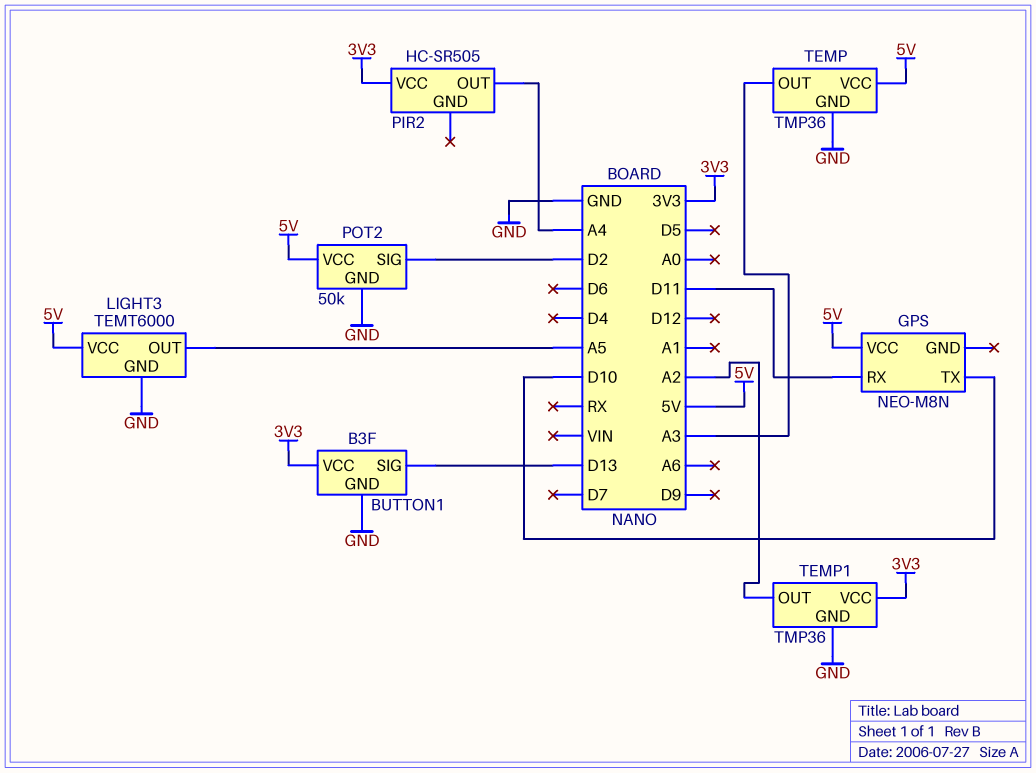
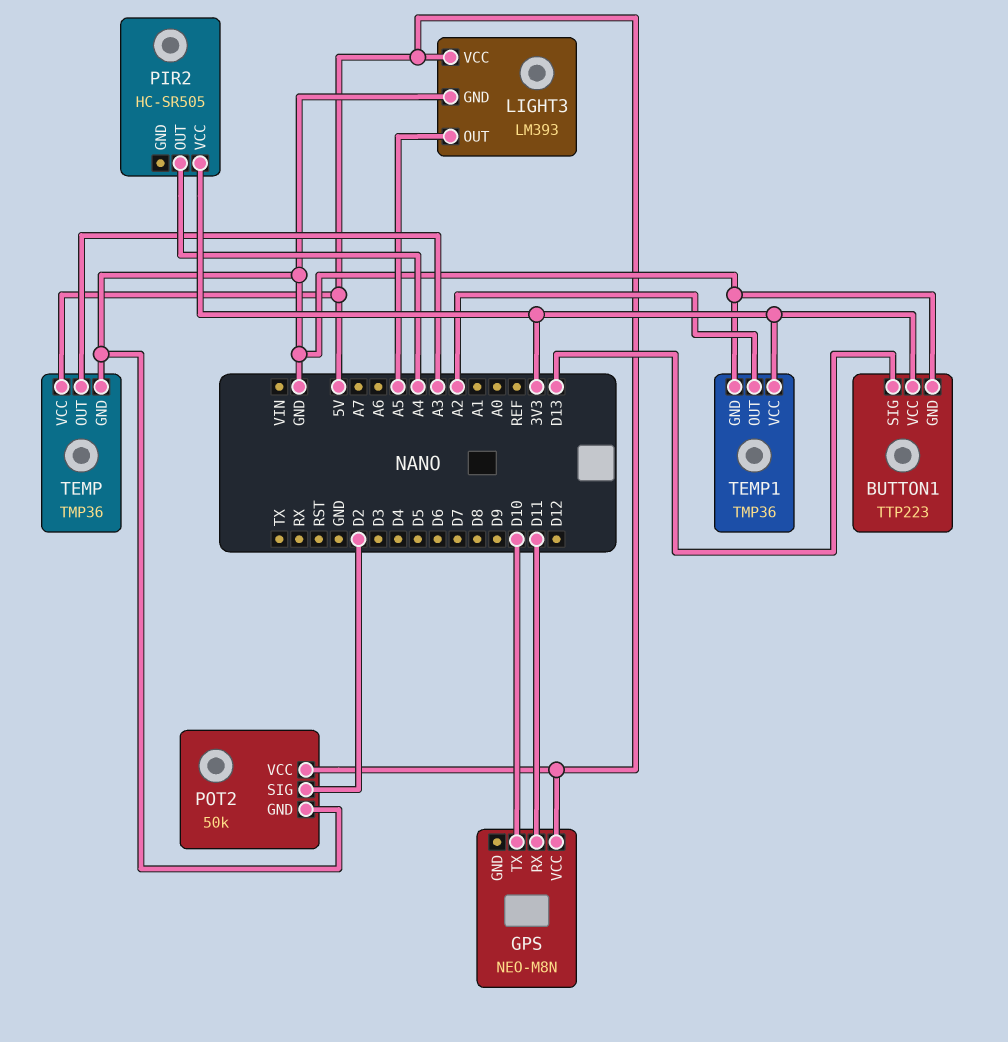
BUTTON1: B3F -> TTP223
LIGHT3: TEMT6000 -> LM393

